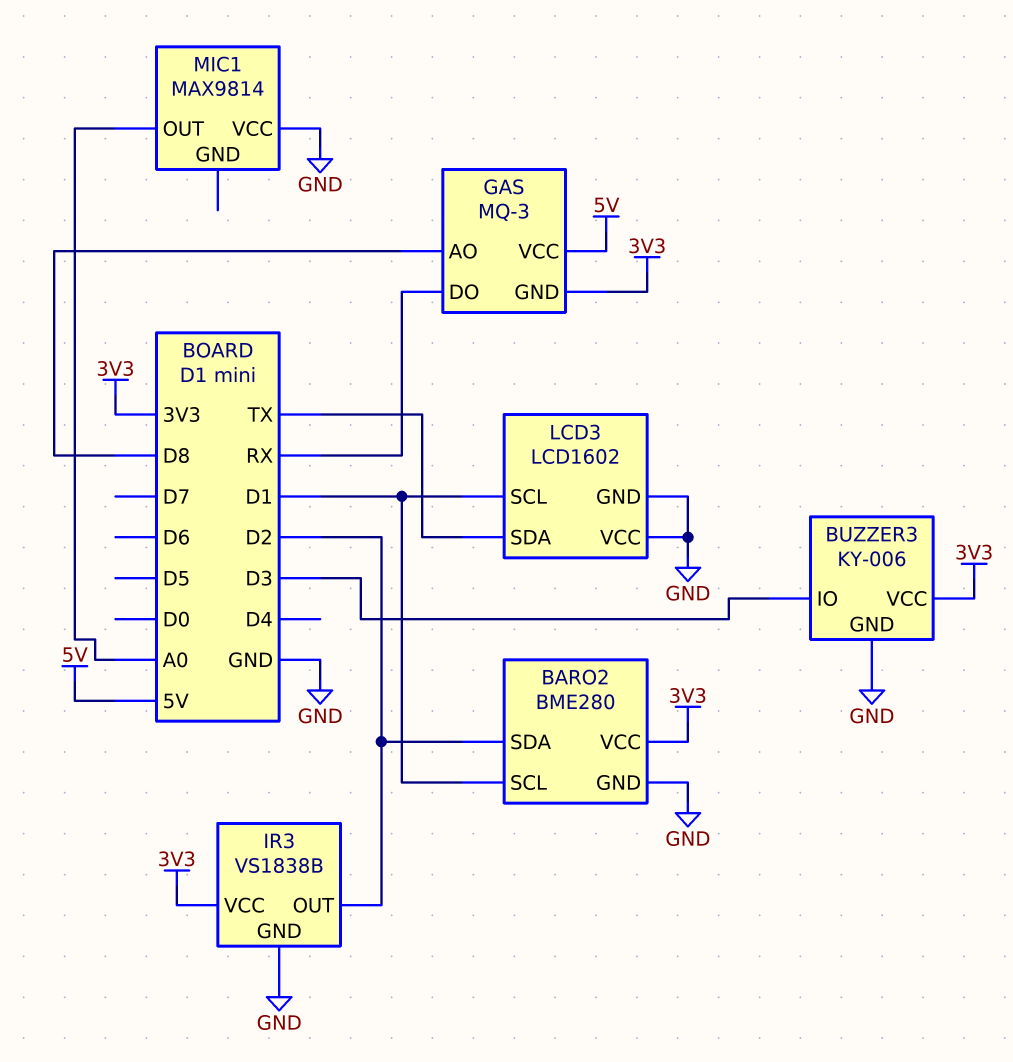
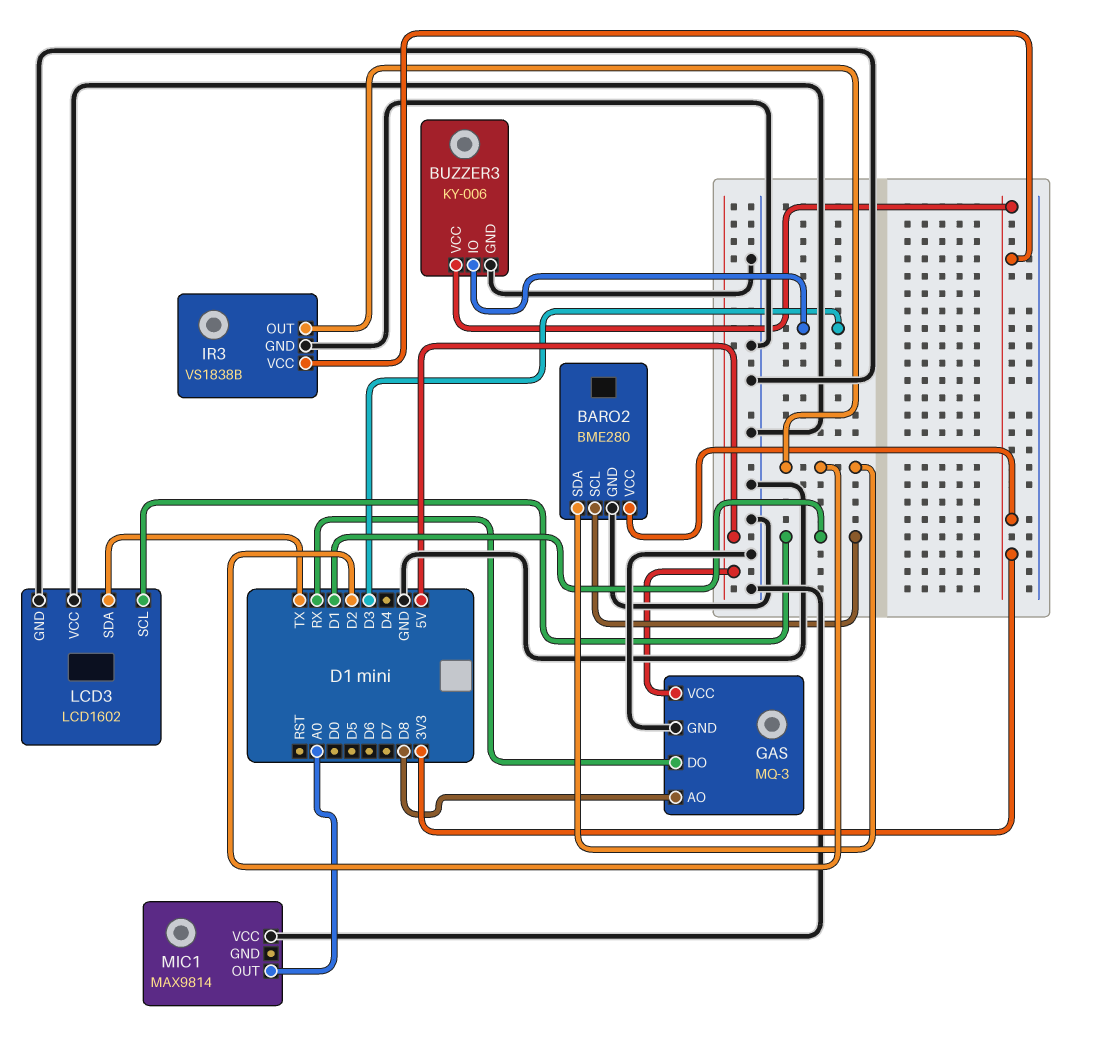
GAS pin GND: 3V3 -> GND

